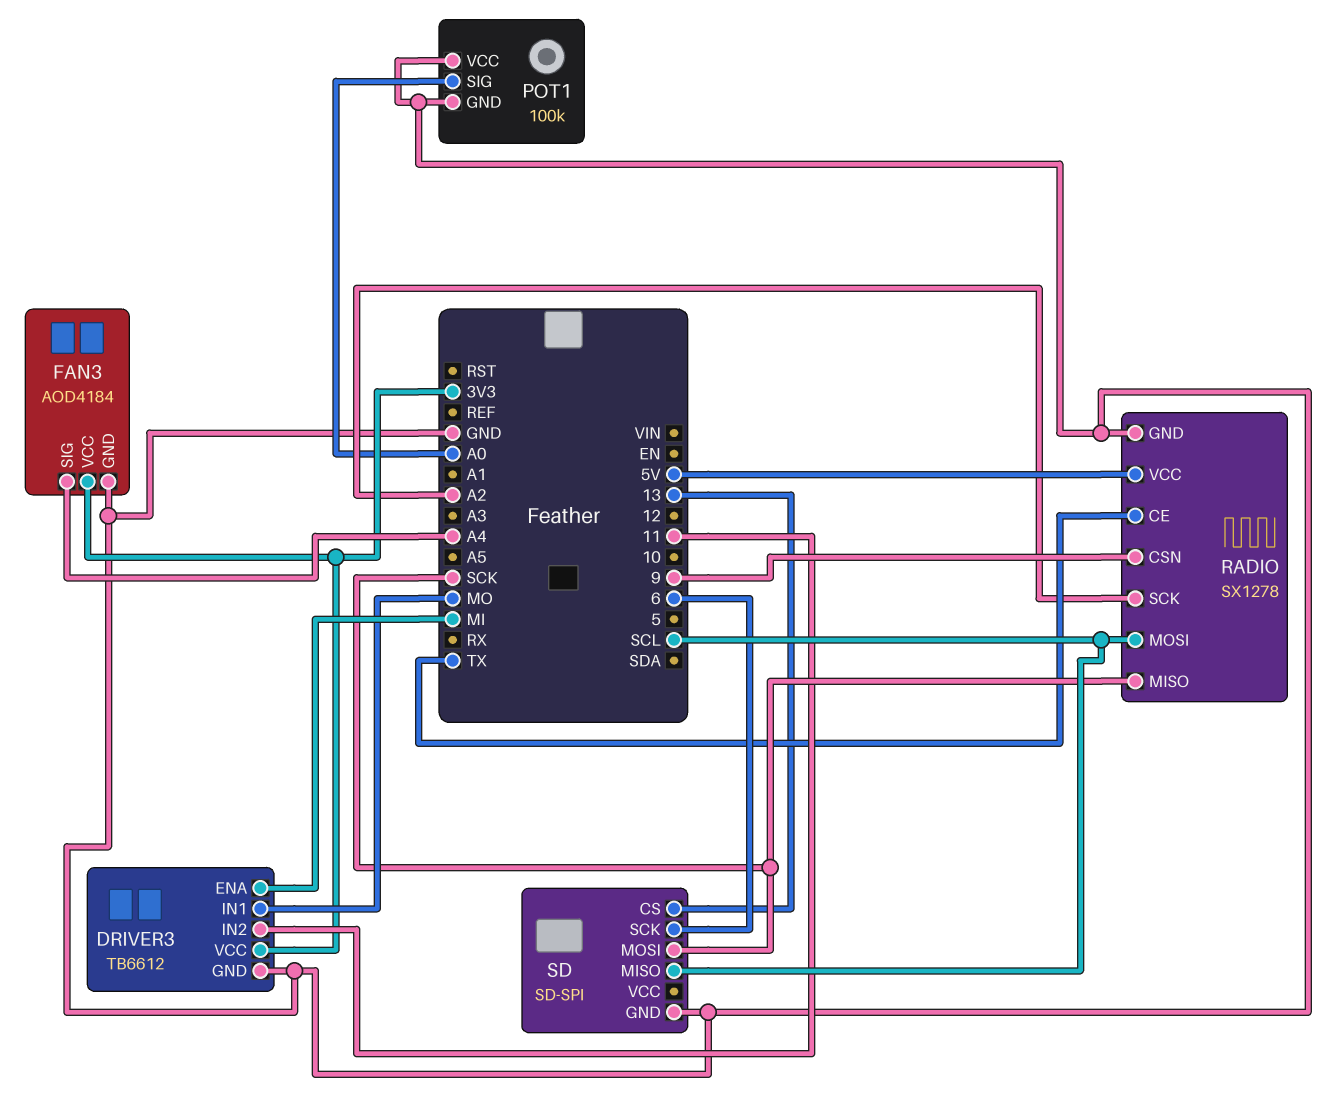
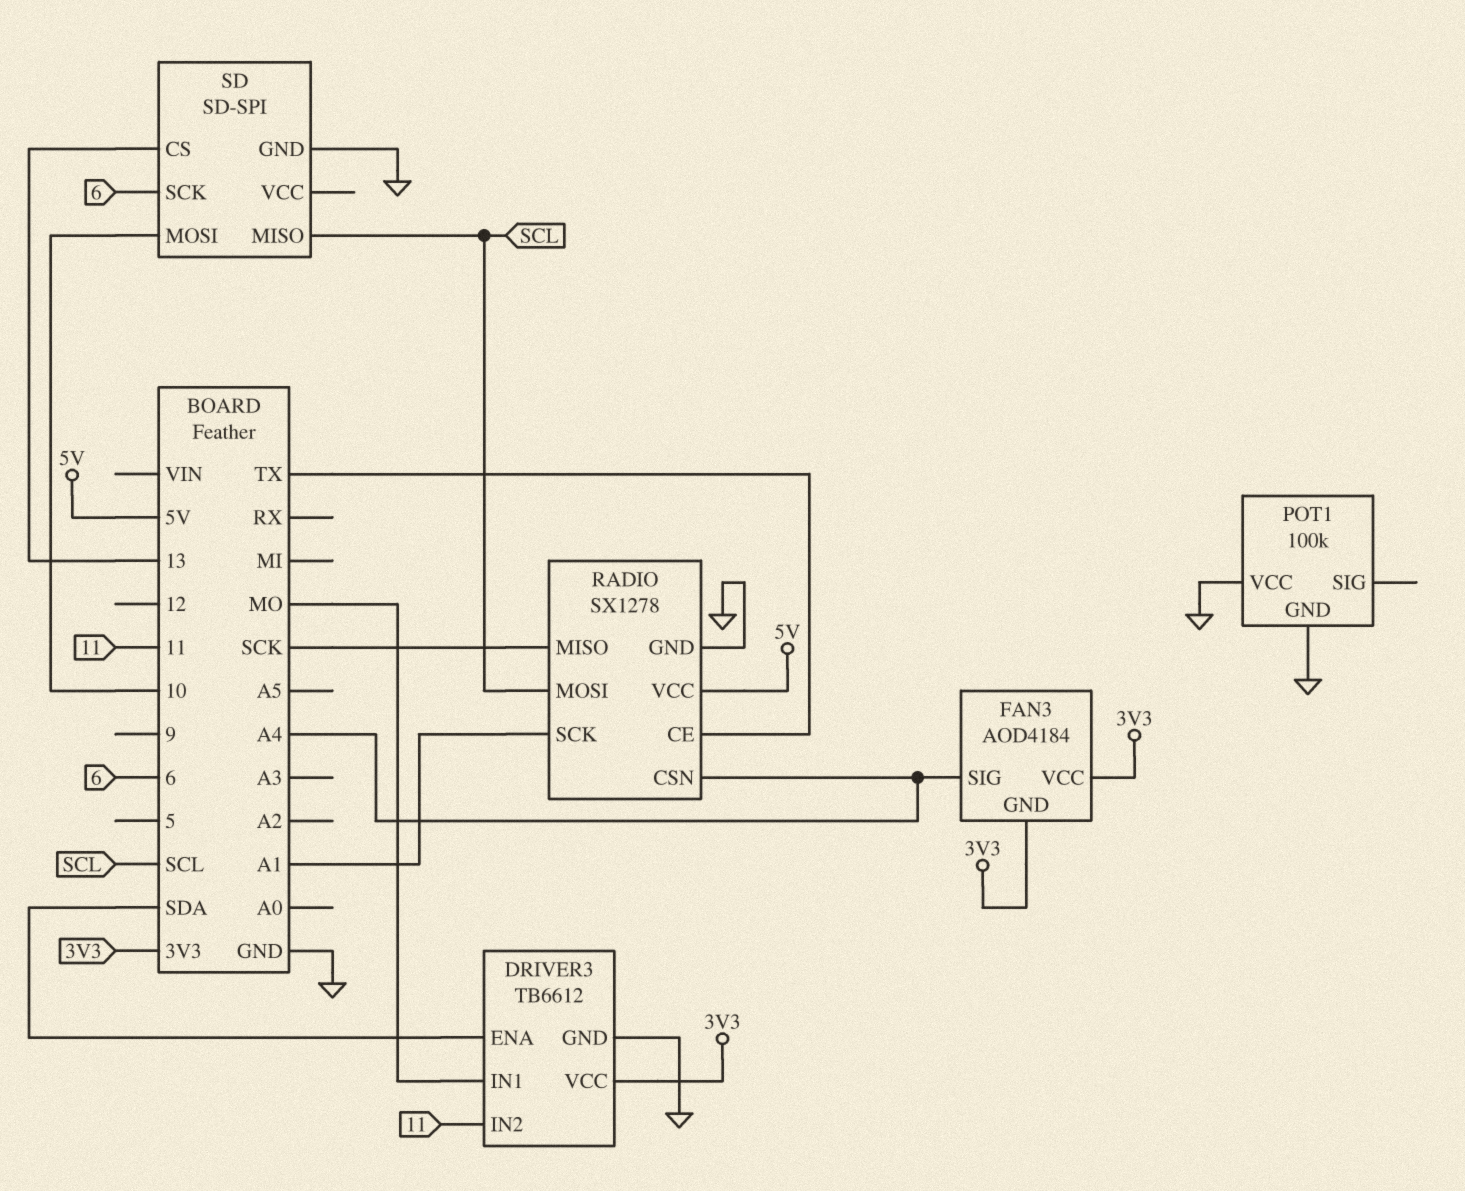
DRIVER3 pin ENA: MI -> SDA
FAN3 pin GND: GND -> 3V3
POT1 pin SIG: A0 -> none
RADIO pin CSN: 9 -> A4
RADIO pin SCK: A2 -> A1
SD pin MOSI: SCK -> 10

